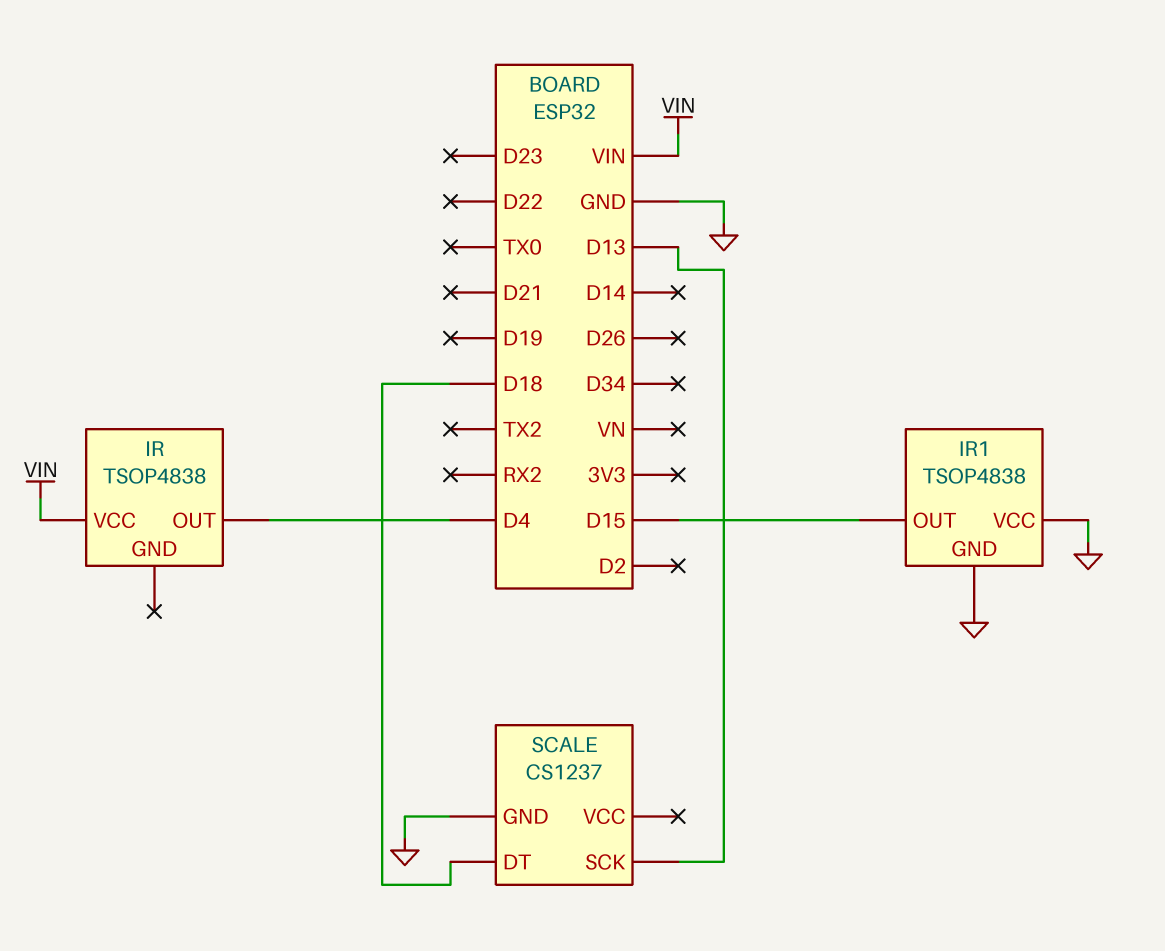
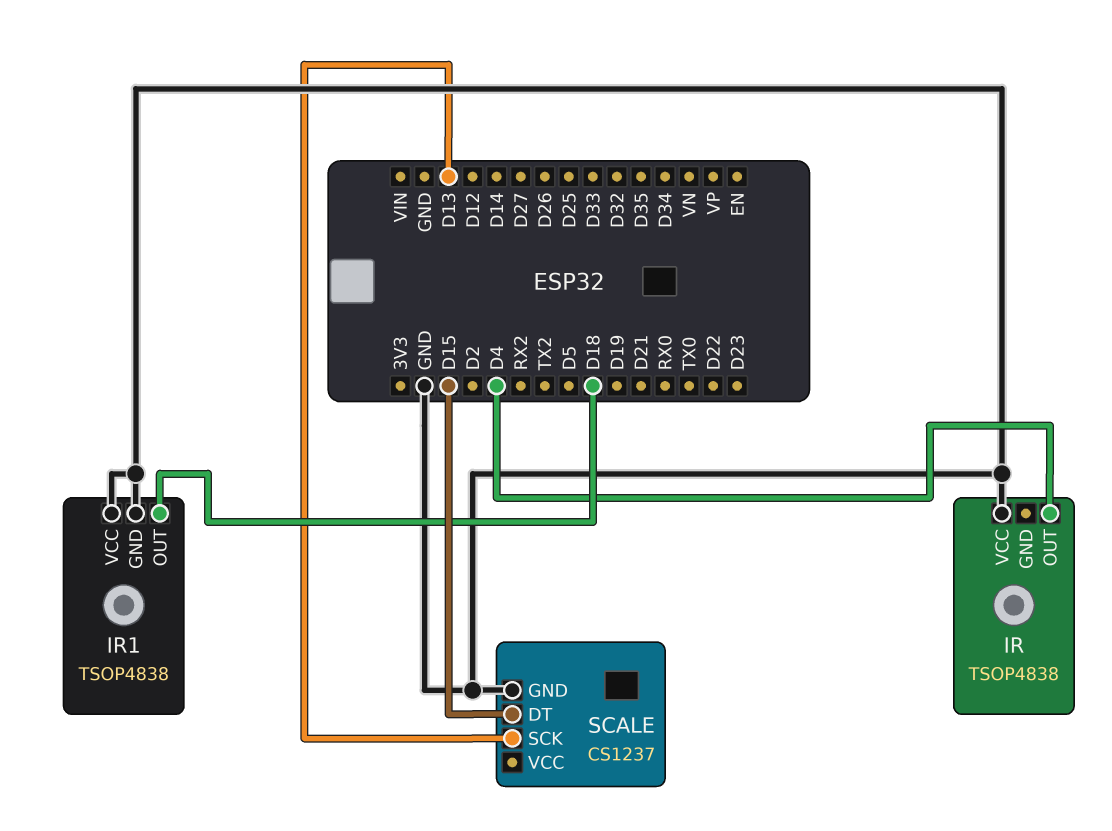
IR pin VCC: VIN -> GND
IR1 pin OUT: D15 -> D18
SCALE pin DT: D18 -> D15

